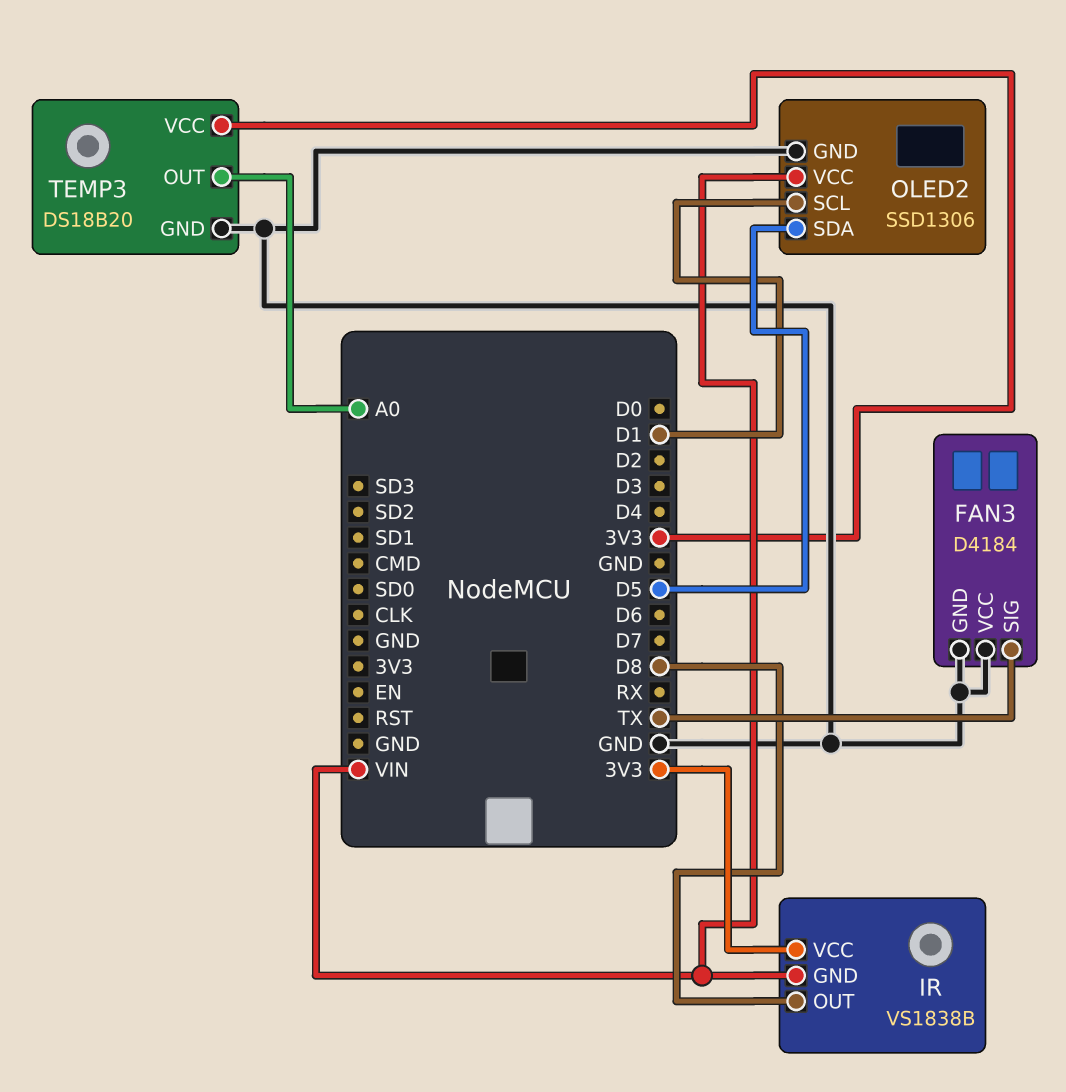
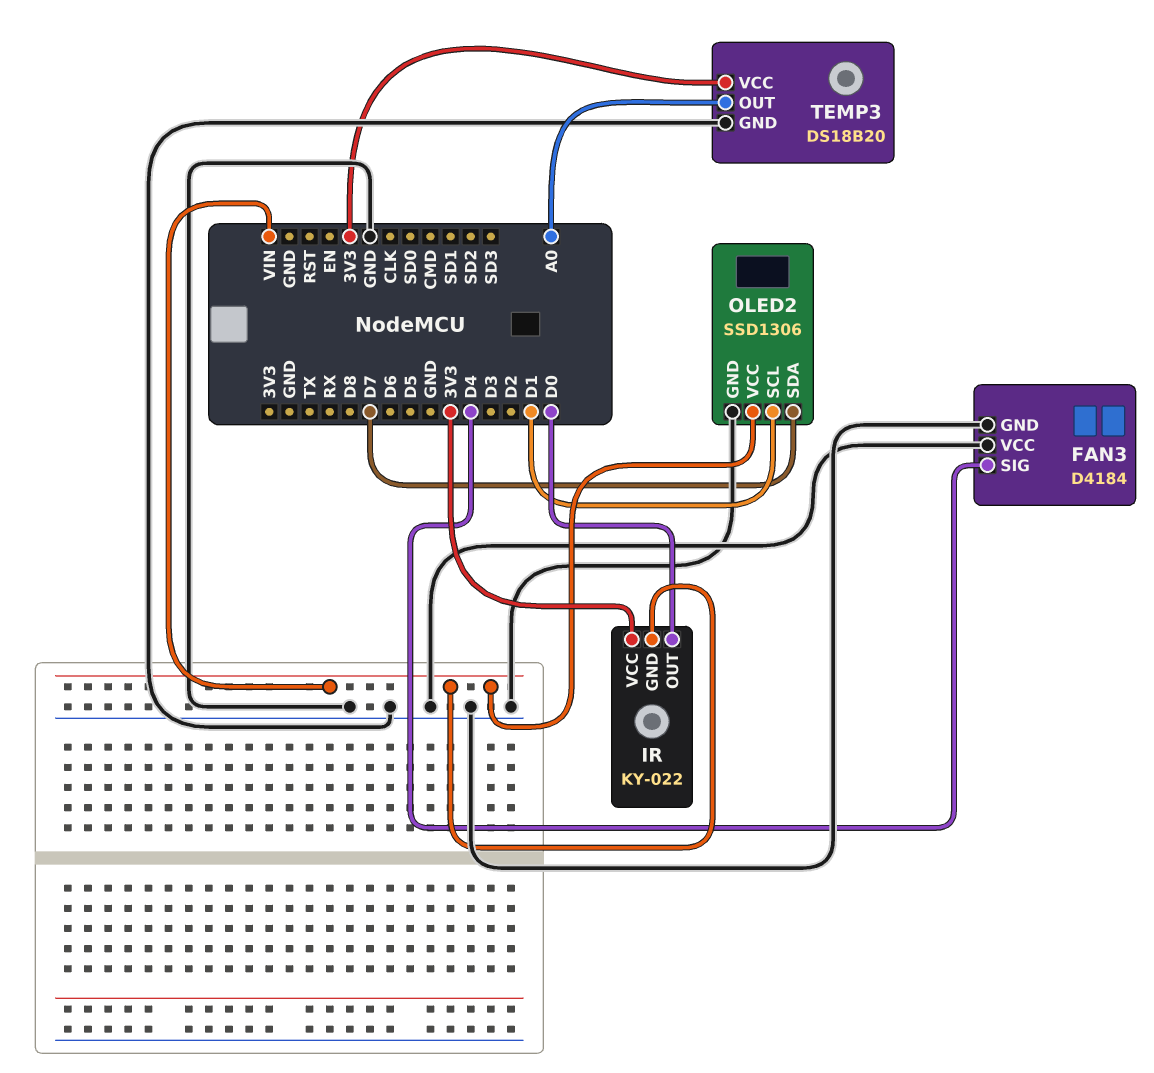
FAN3 pin SIG: TX -> D4
IR: VS1838B -> KY-022
IR pin OUT: D8 -> D0
OLED2 pin SDA: D5 -> D7

